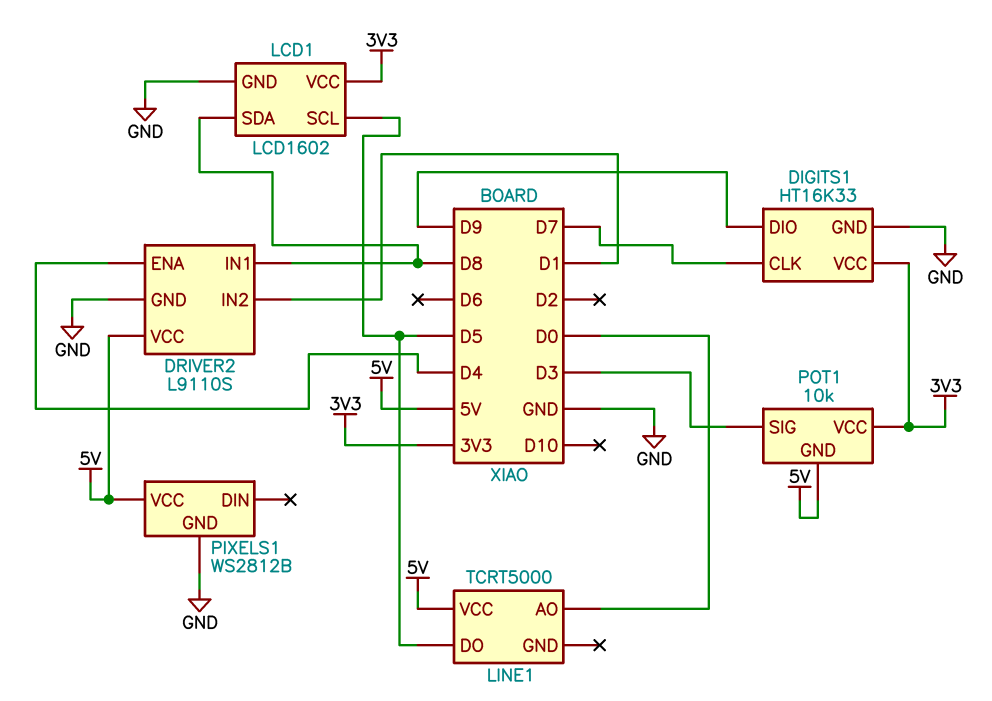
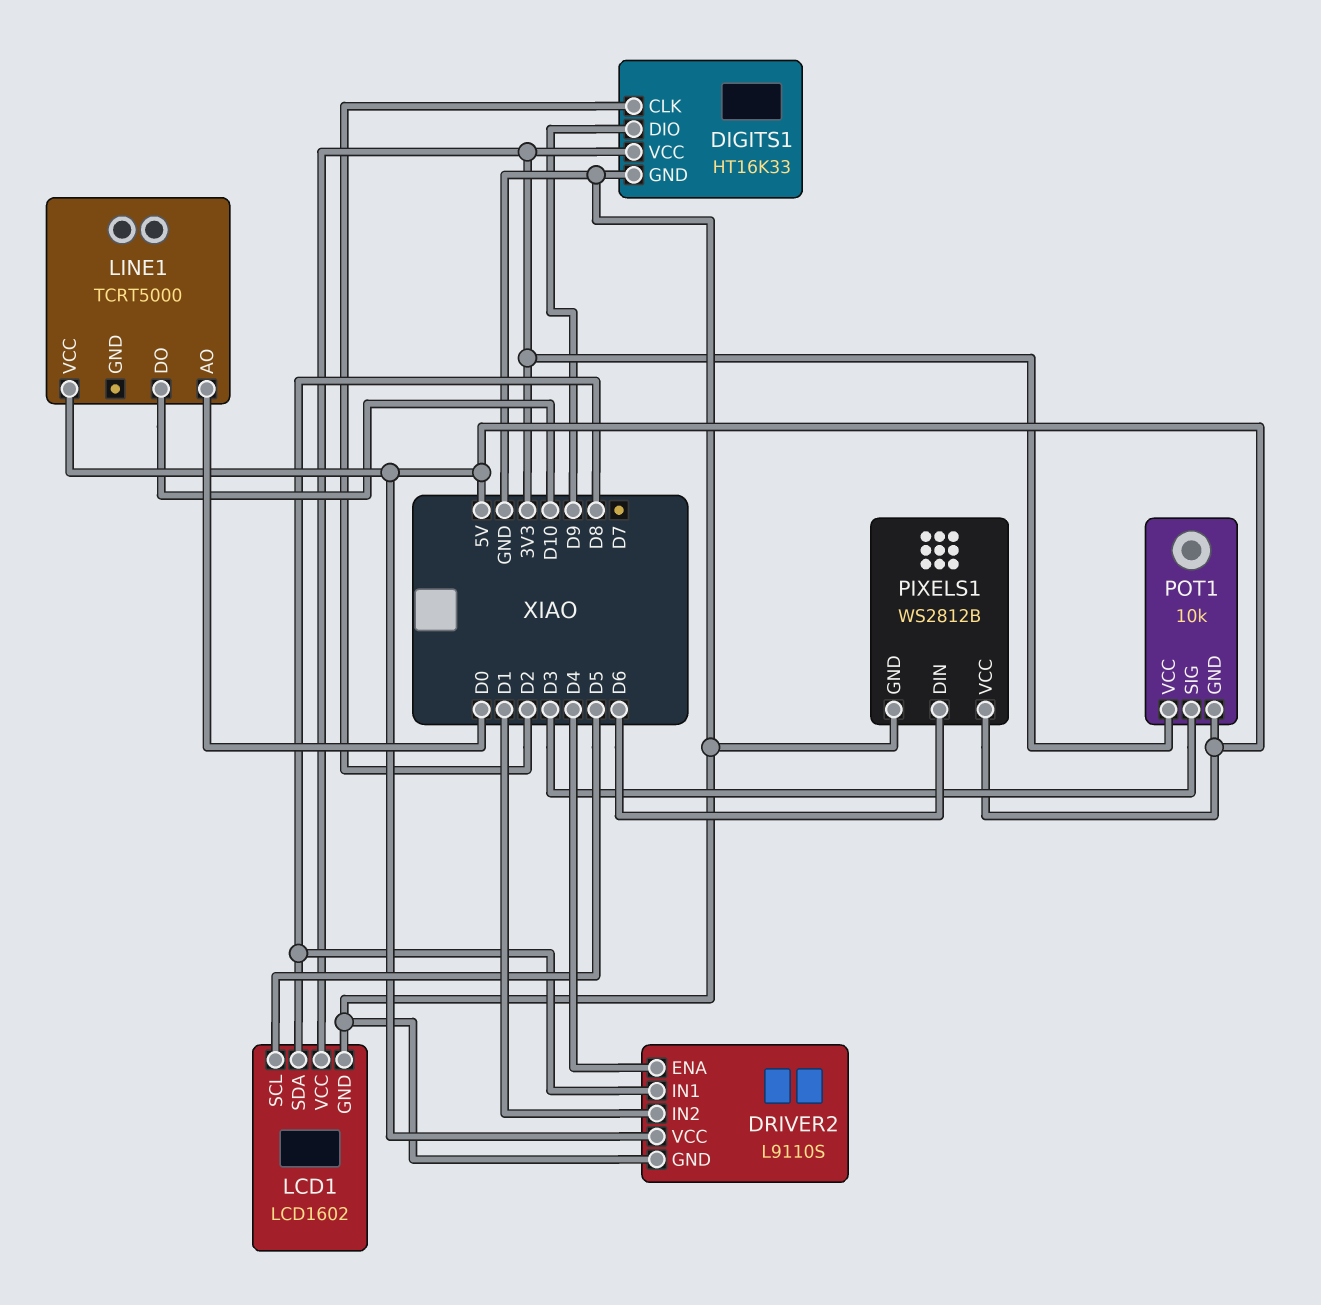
DIGITS1 pin CLK: D7 -> D2
LINE1 pin DO: D5 -> D10
PIXELS1 pin DIN: none -> D6

